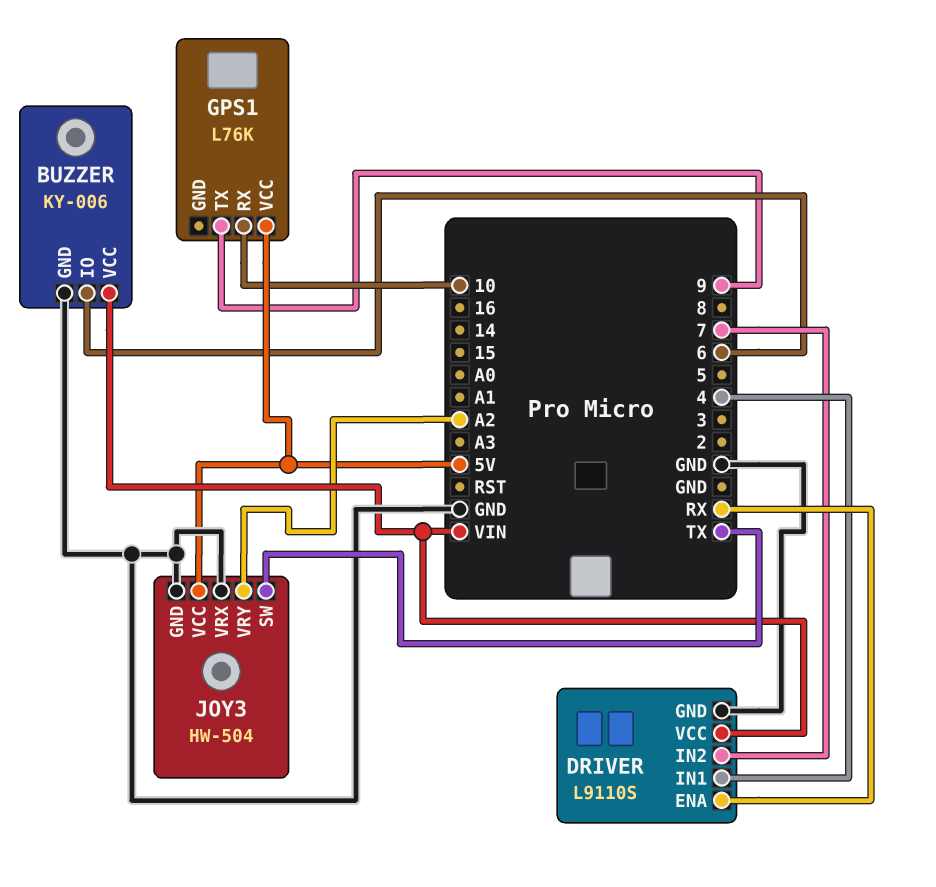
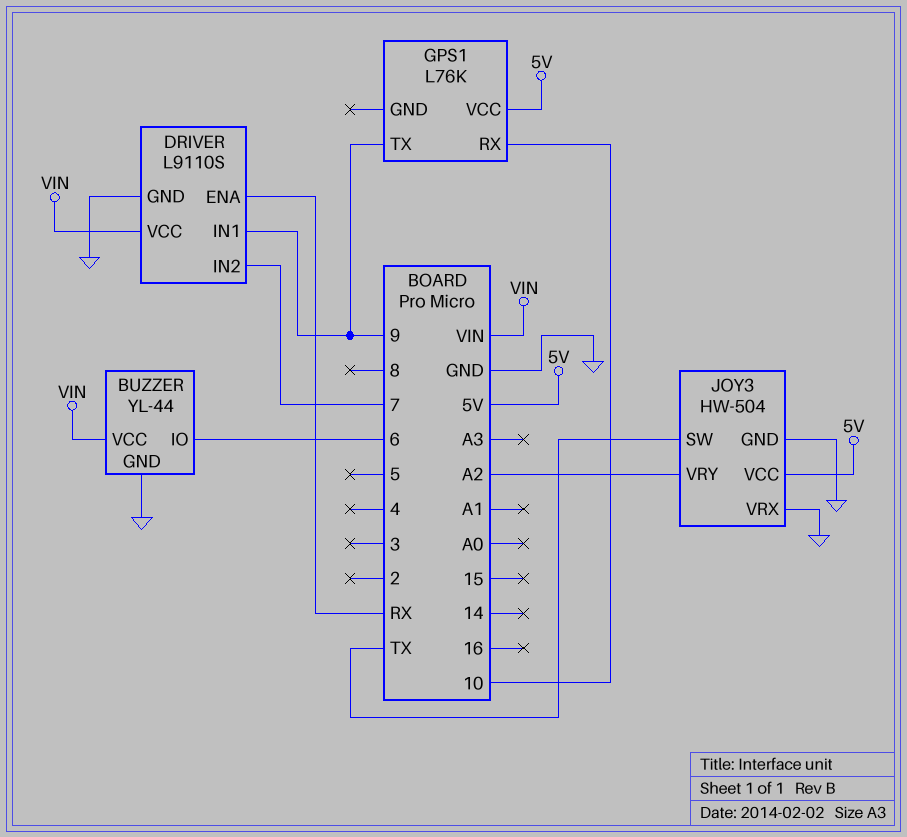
BUZZER: KY-006 -> YL-44
DRIVER pin IN1: 4 -> 9

